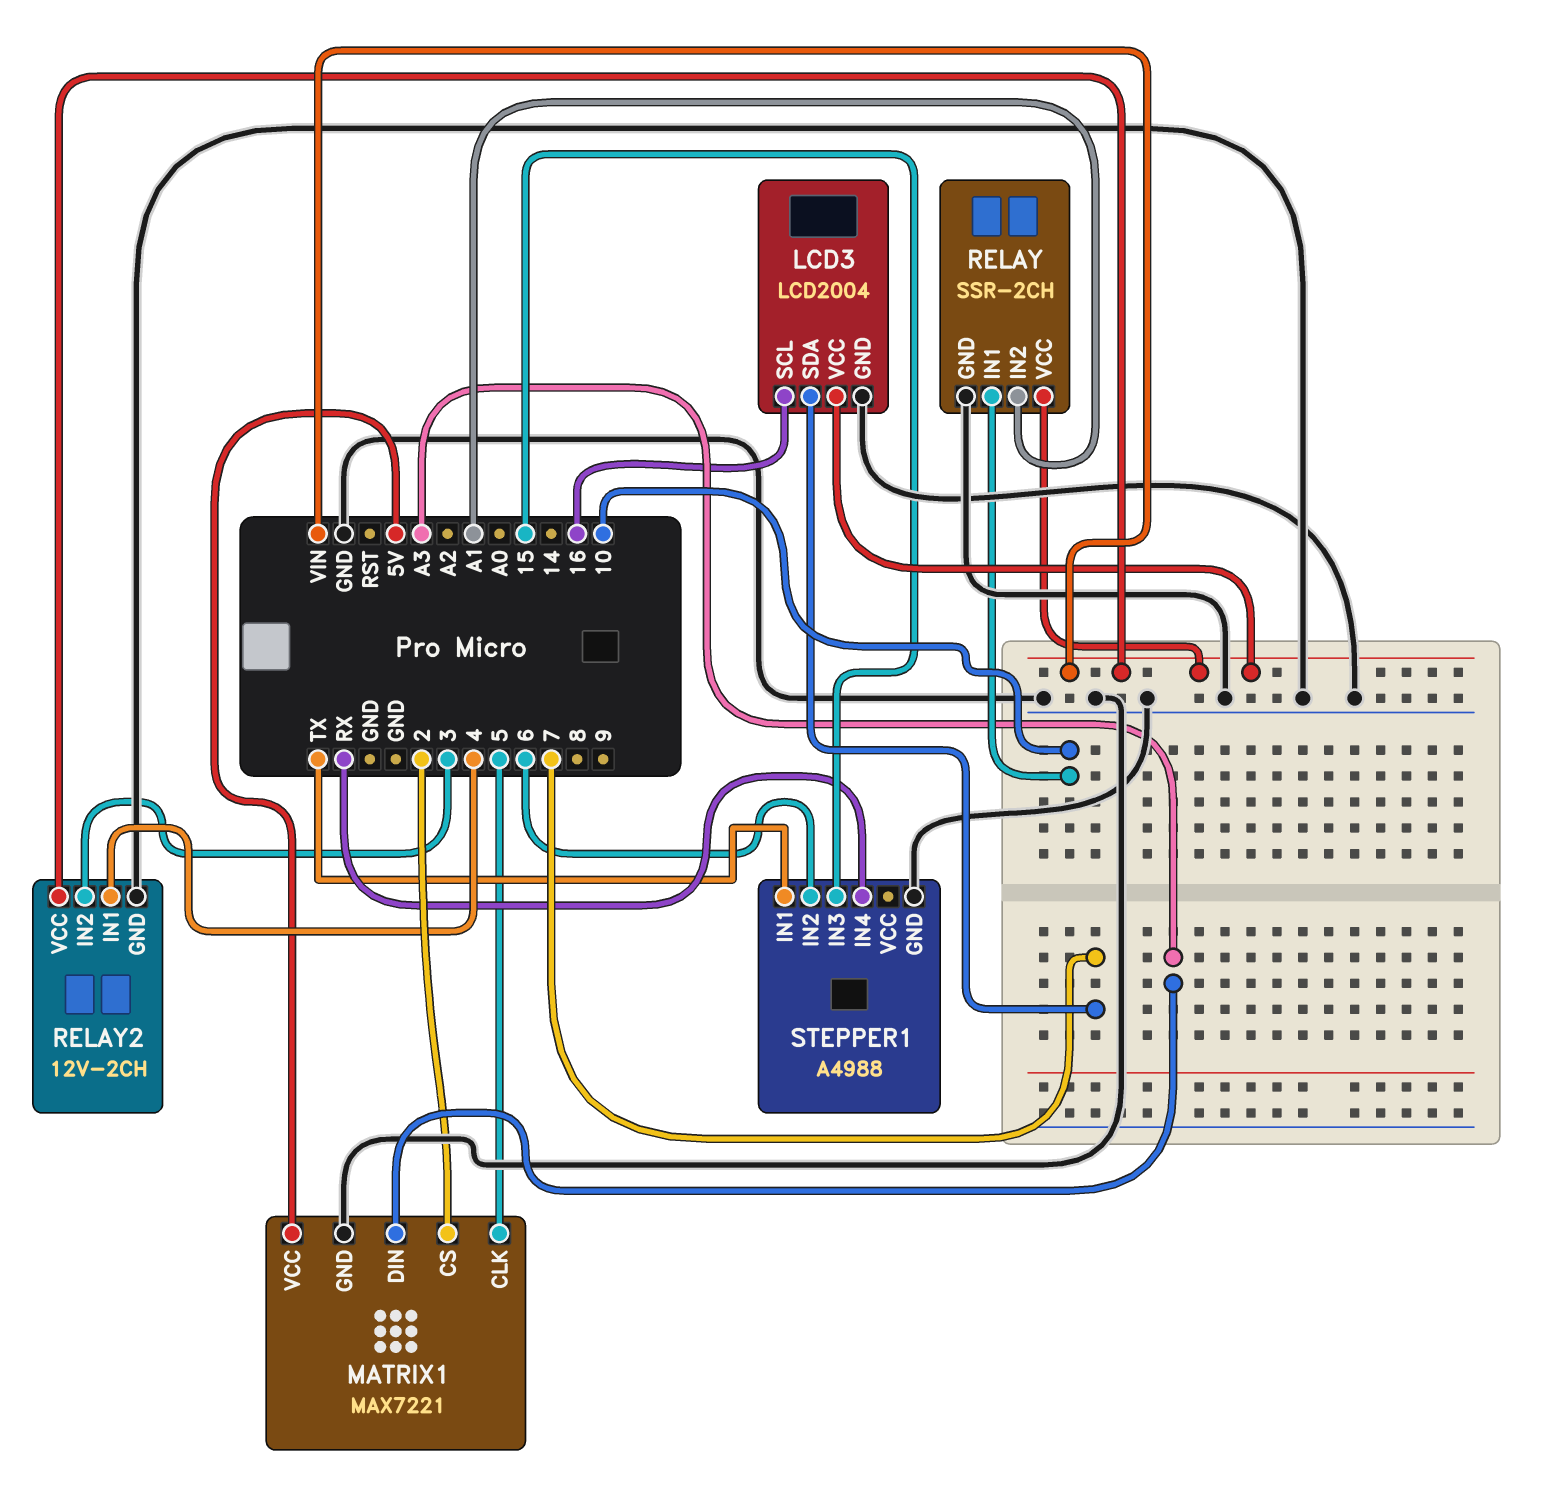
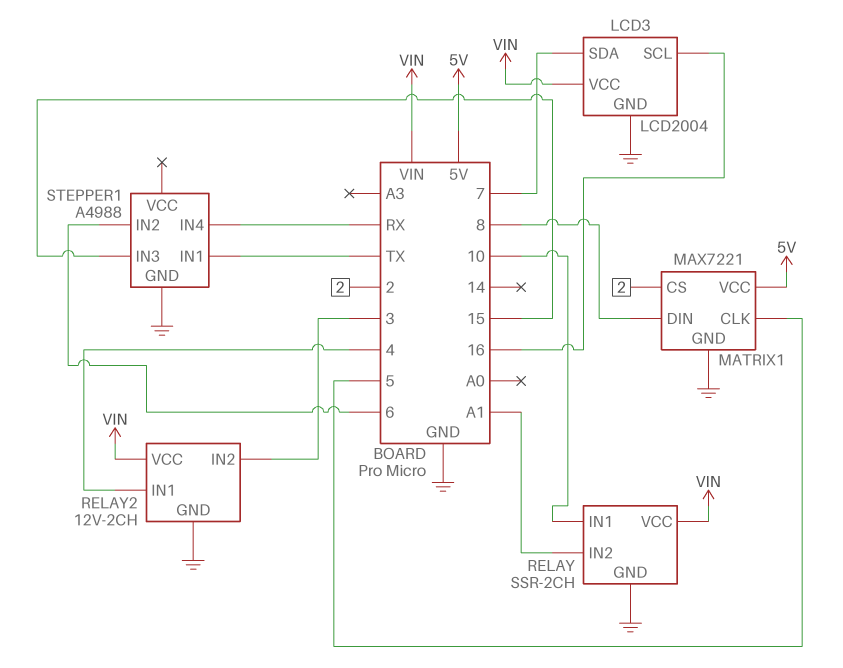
MATRIX1 pin DIN: A3 -> 8

